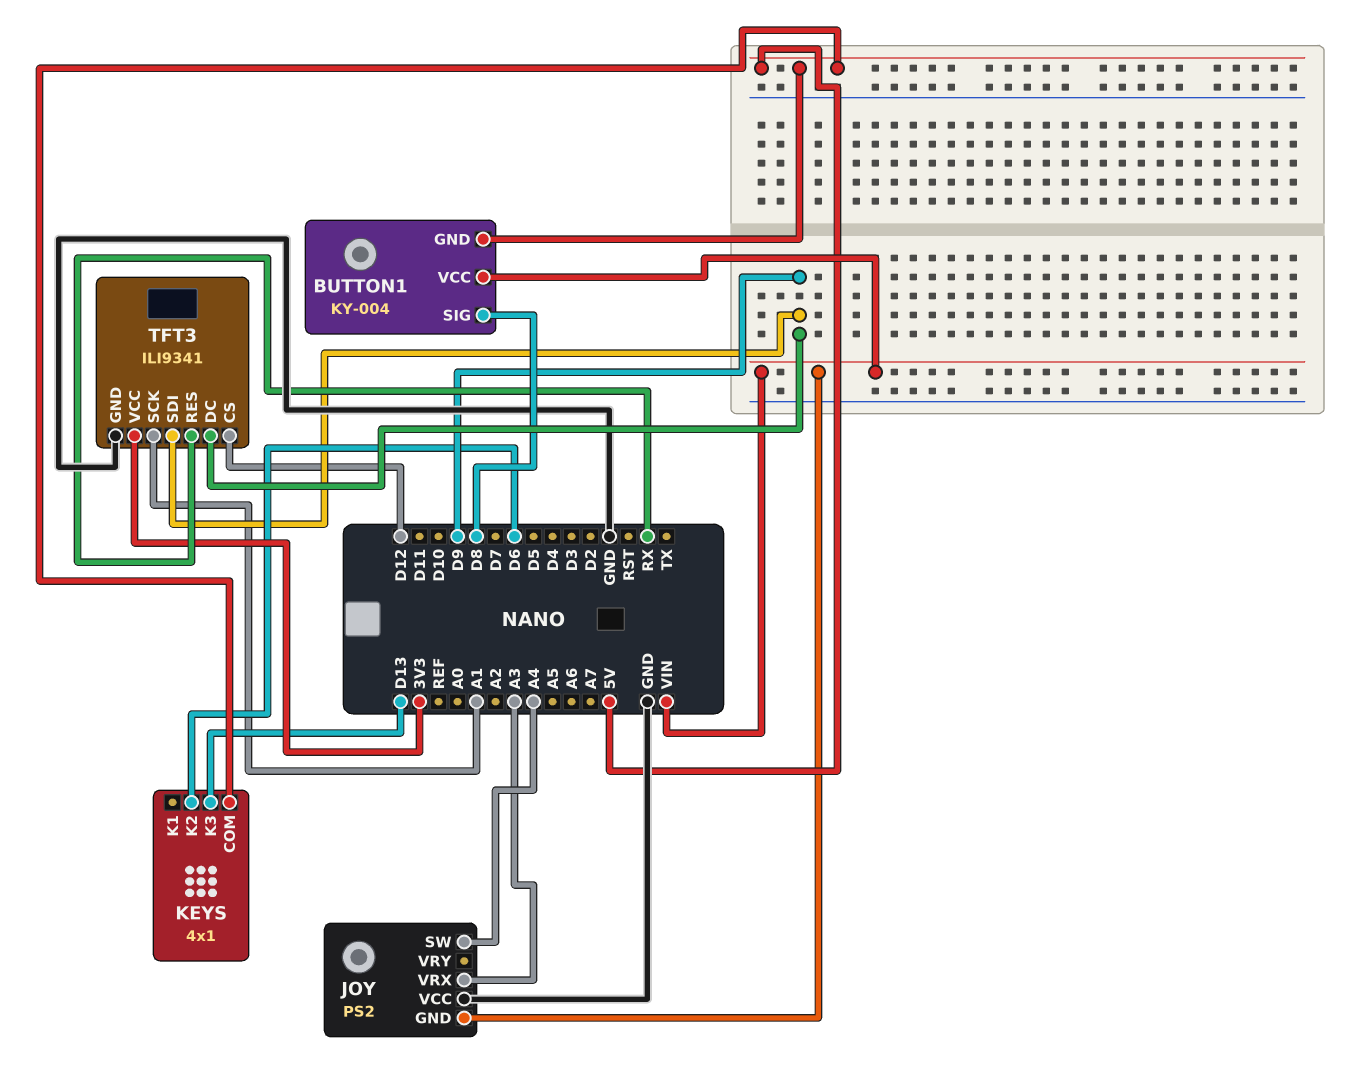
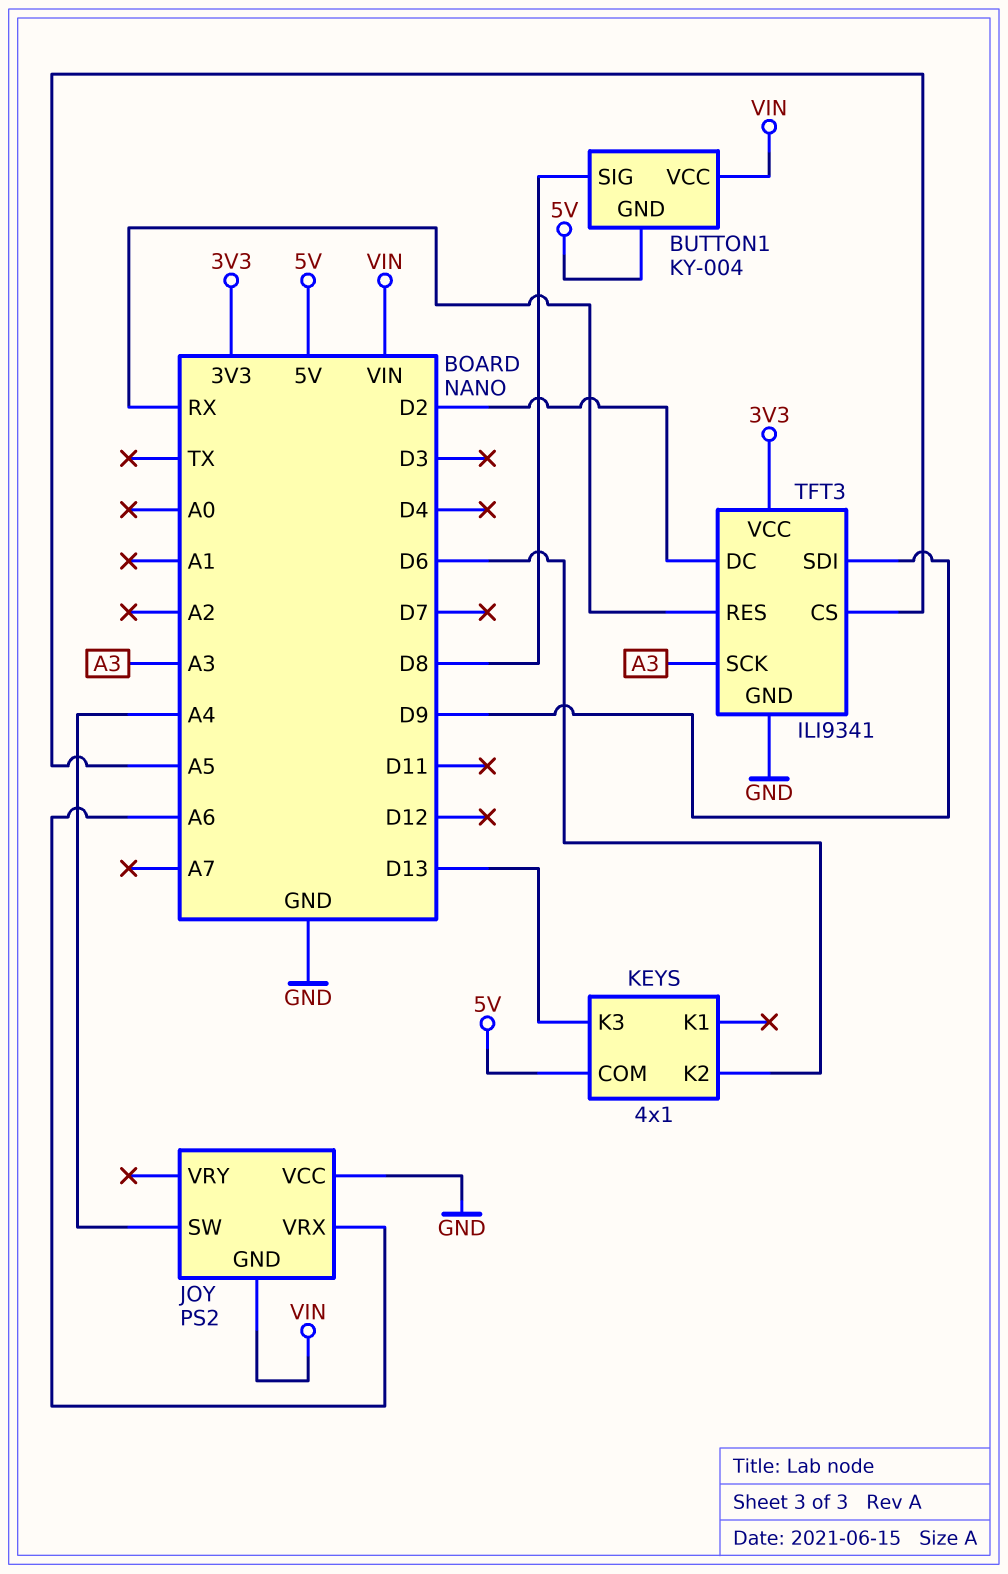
JOY pin VRX: A3 -> A6
TFT3 pin CS: D12 -> A5
TFT3 pin DC: D9 -> D2
TFT3 pin SCK: A1 -> A3

